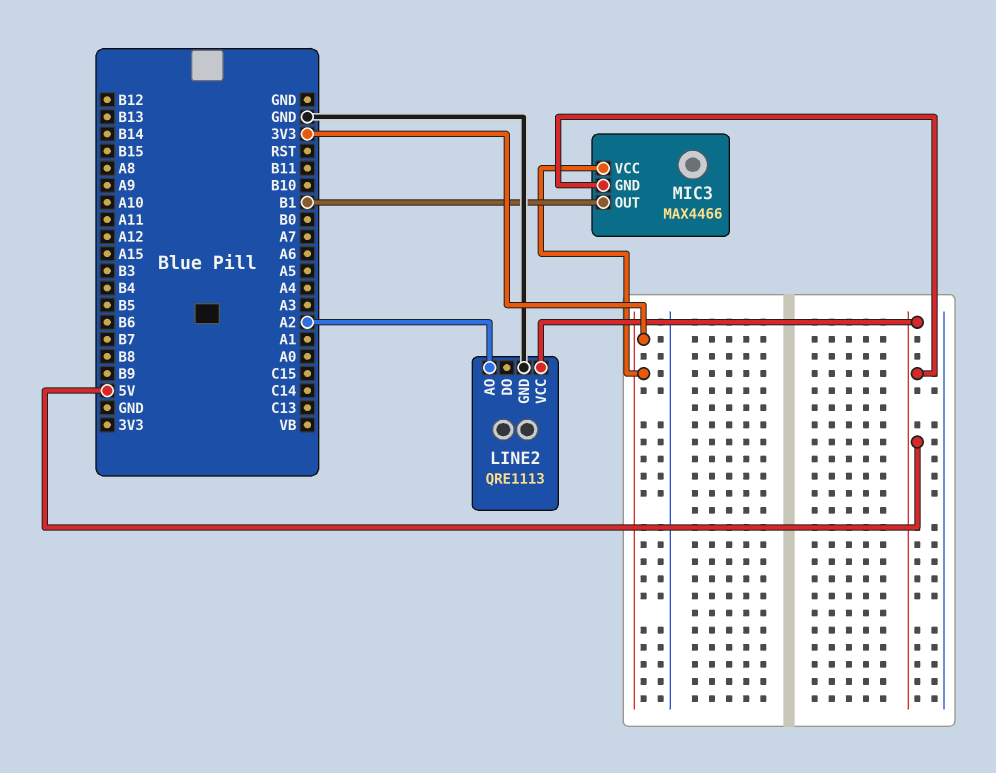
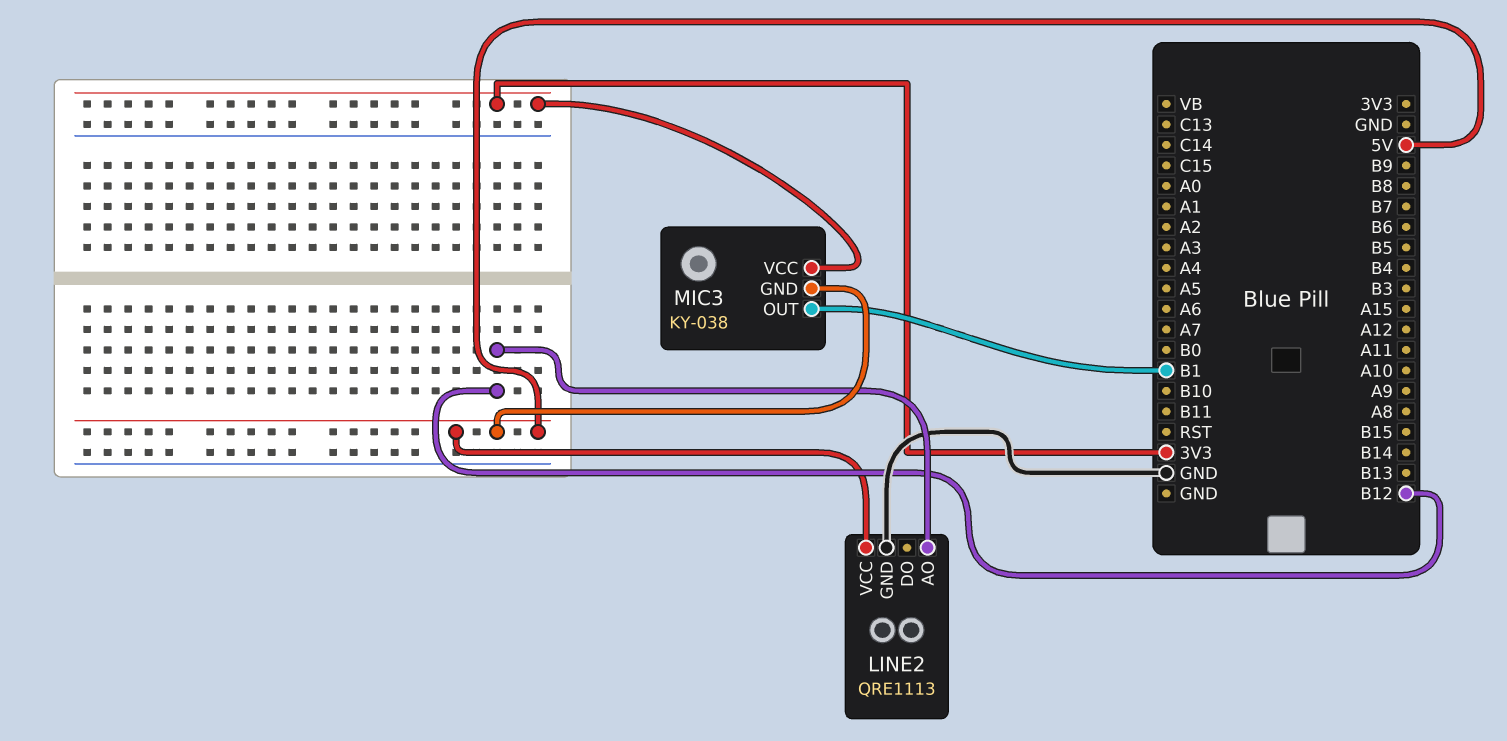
LINE2 pin AO: A2 -> B12
MIC3: MAX4466 -> KY-038

